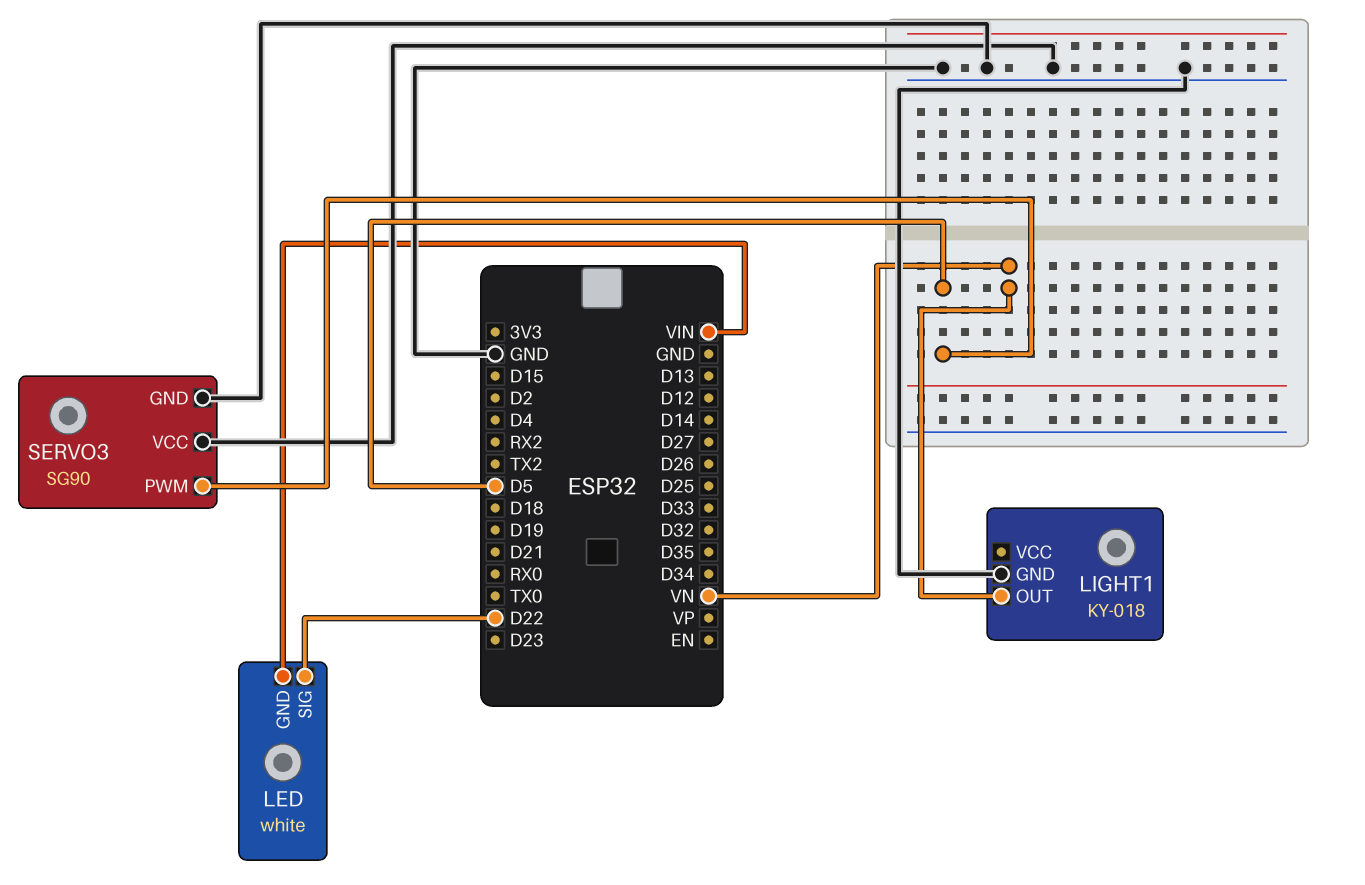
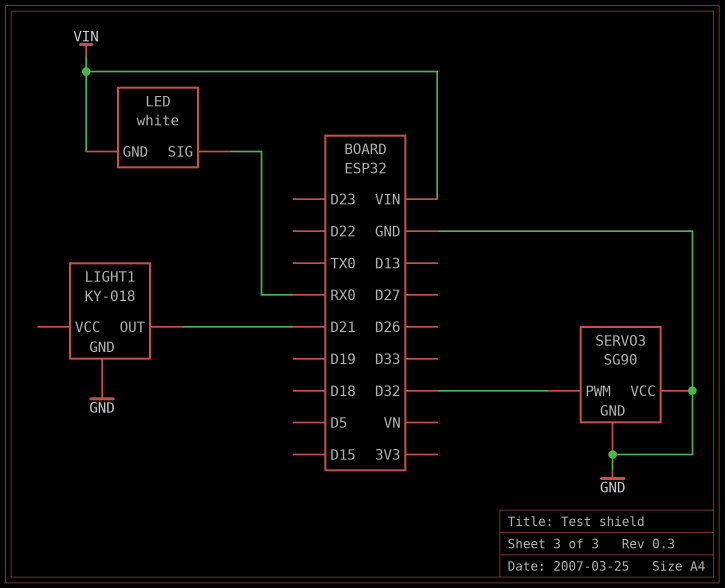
LED pin SIG: D22 -> RX0
LIGHT1 pin OUT: VN -> D21
SERVO3 pin PWM: D5 -> D32

